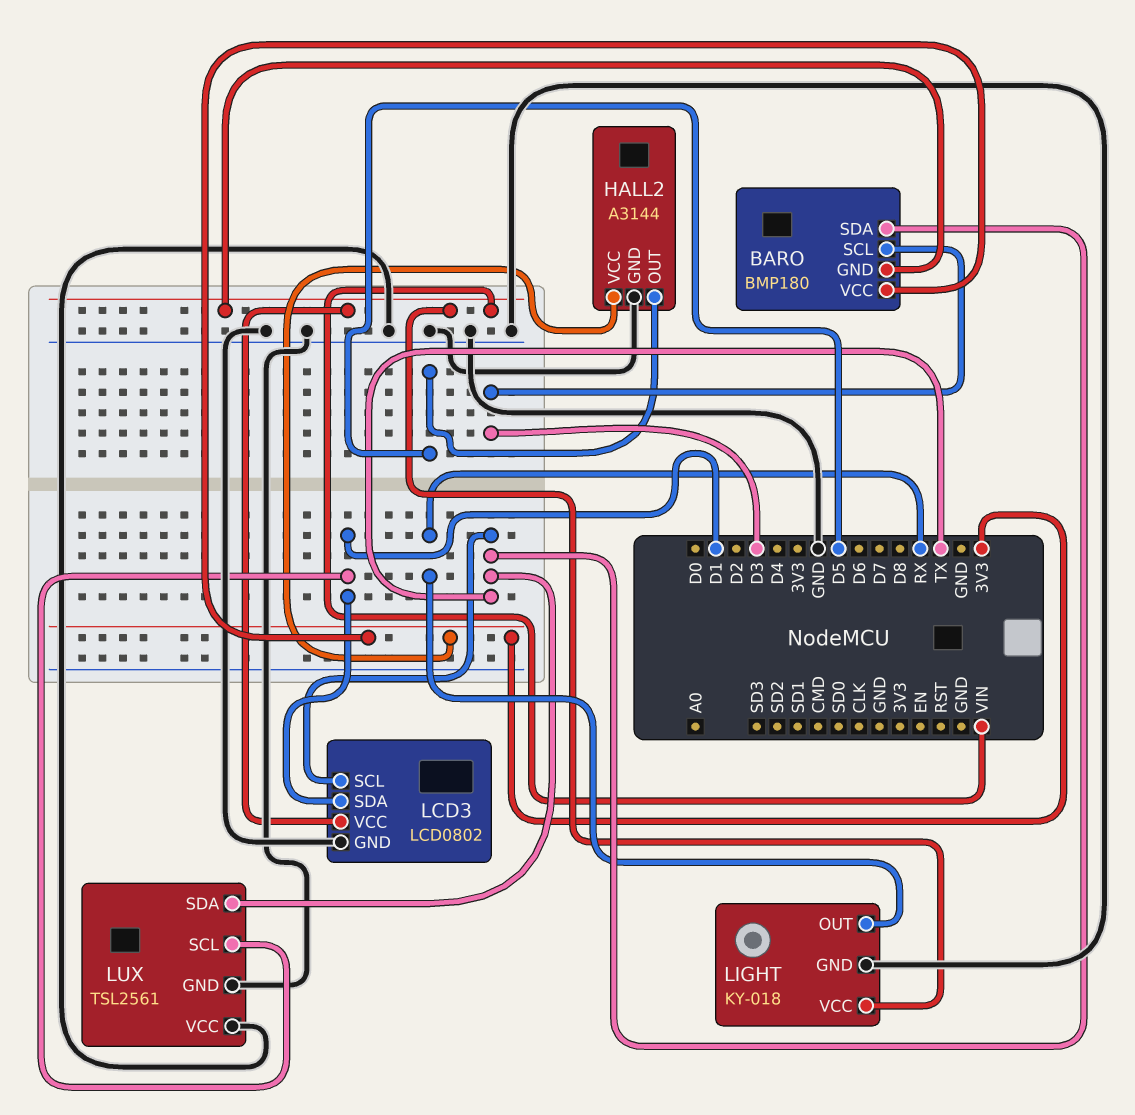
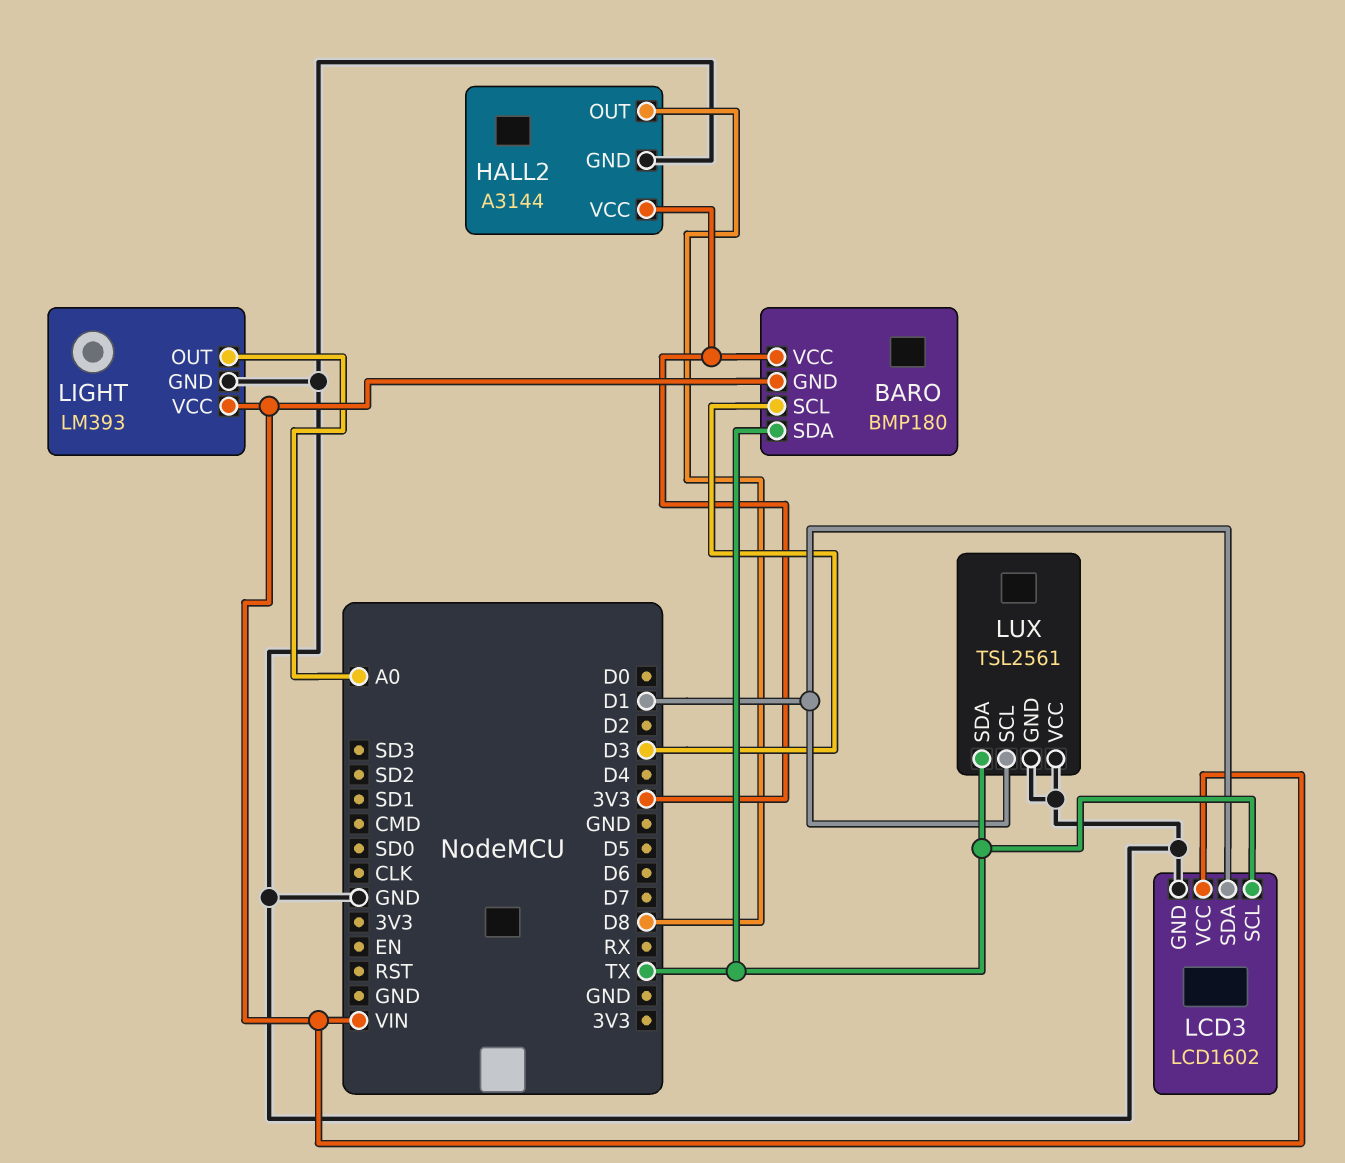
HALL2 pin OUT: D5 -> D8
LCD3: LCD0802 -> LCD1602
LIGHT: KY-018 -> LM393
LIGHT pin OUT: RX -> A0

